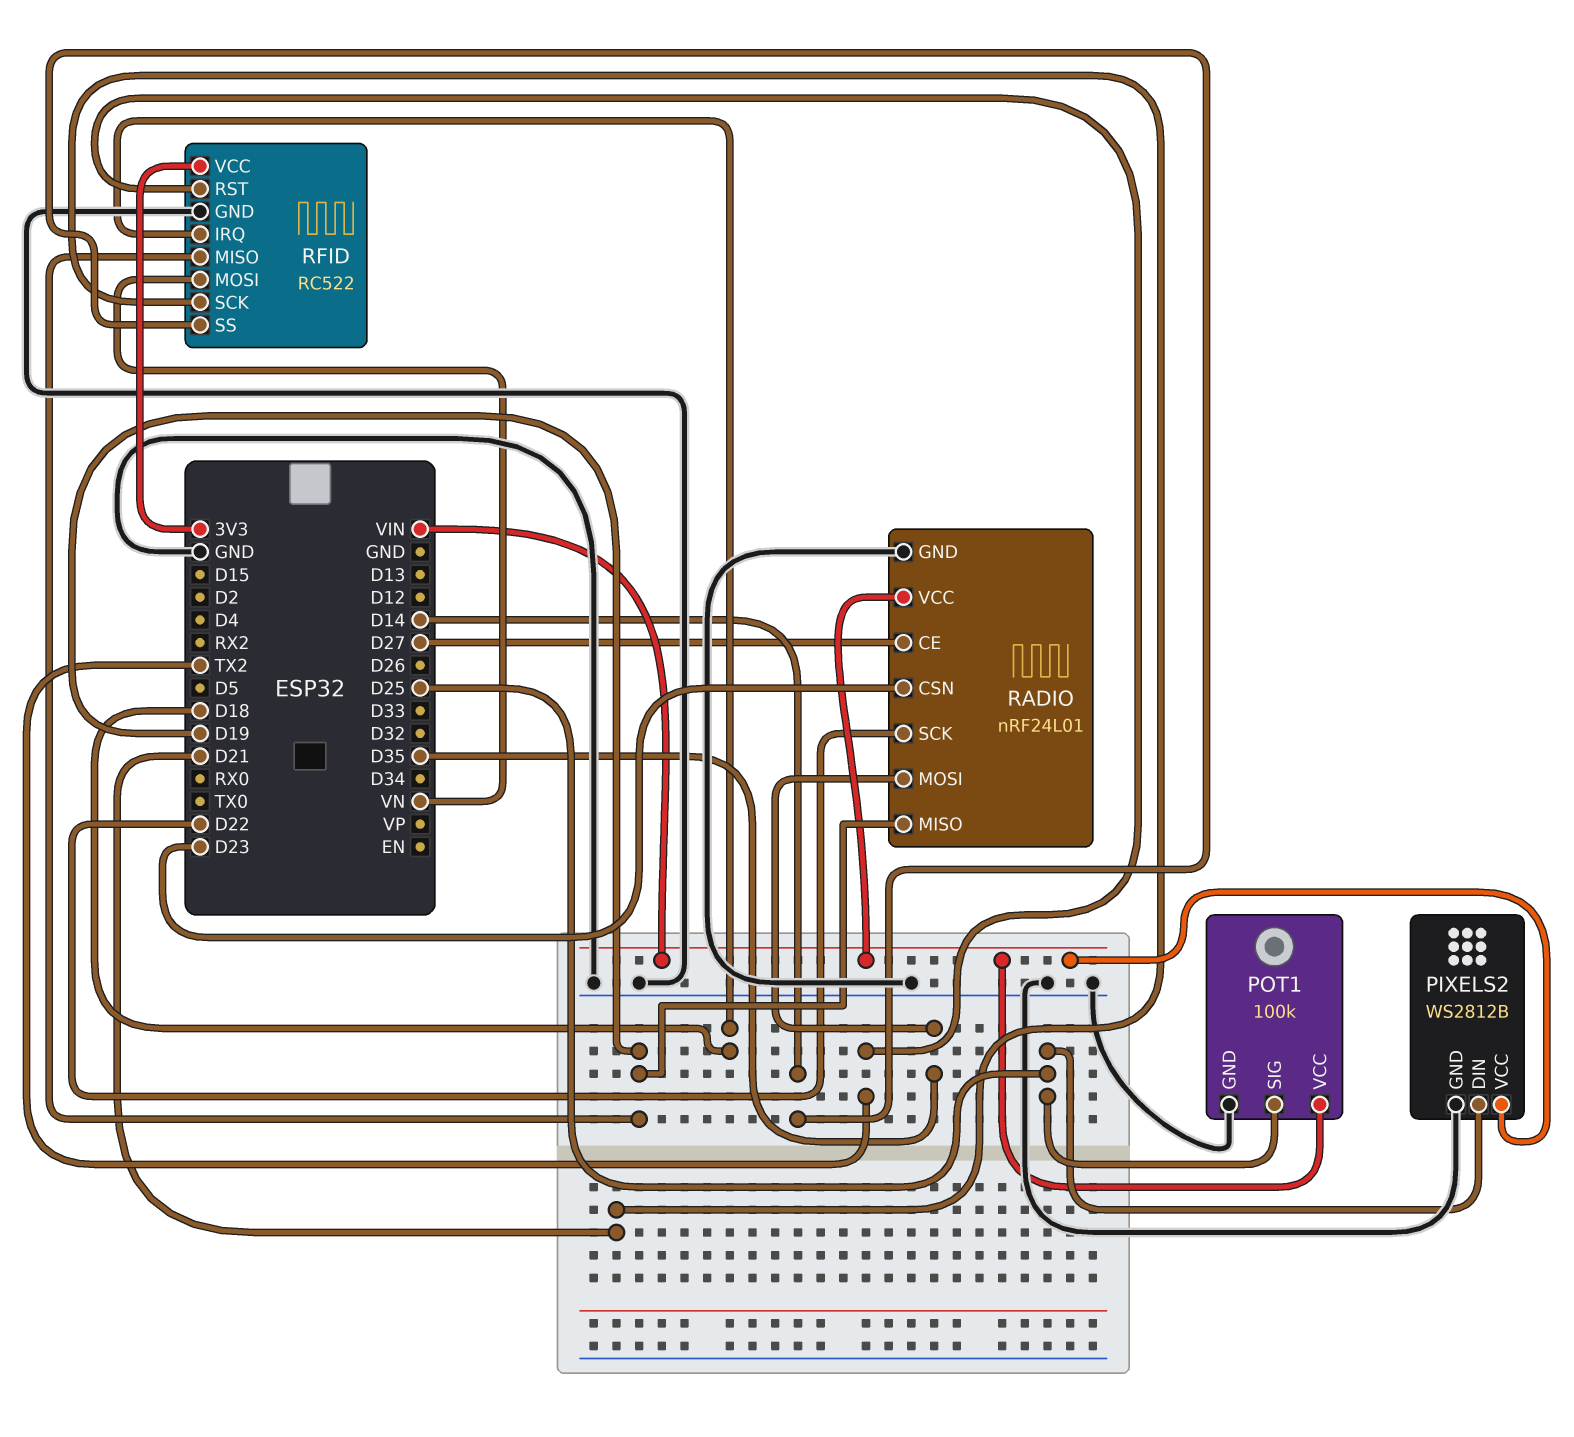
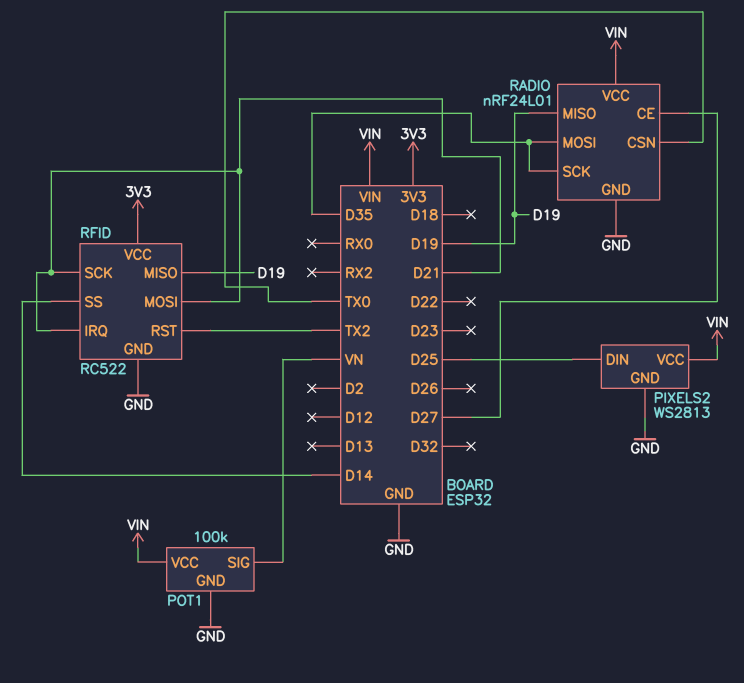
PIXELS2: WS2812B -> WS2813
POT1 pin SIG: D25 -> VN
RADIO pin CSN: D23 -> TX0
RADIO pin SCK: D22 -> D35
RFID pin IRQ: D18 -> D21
RFID pin MOSI: VN -> D21

